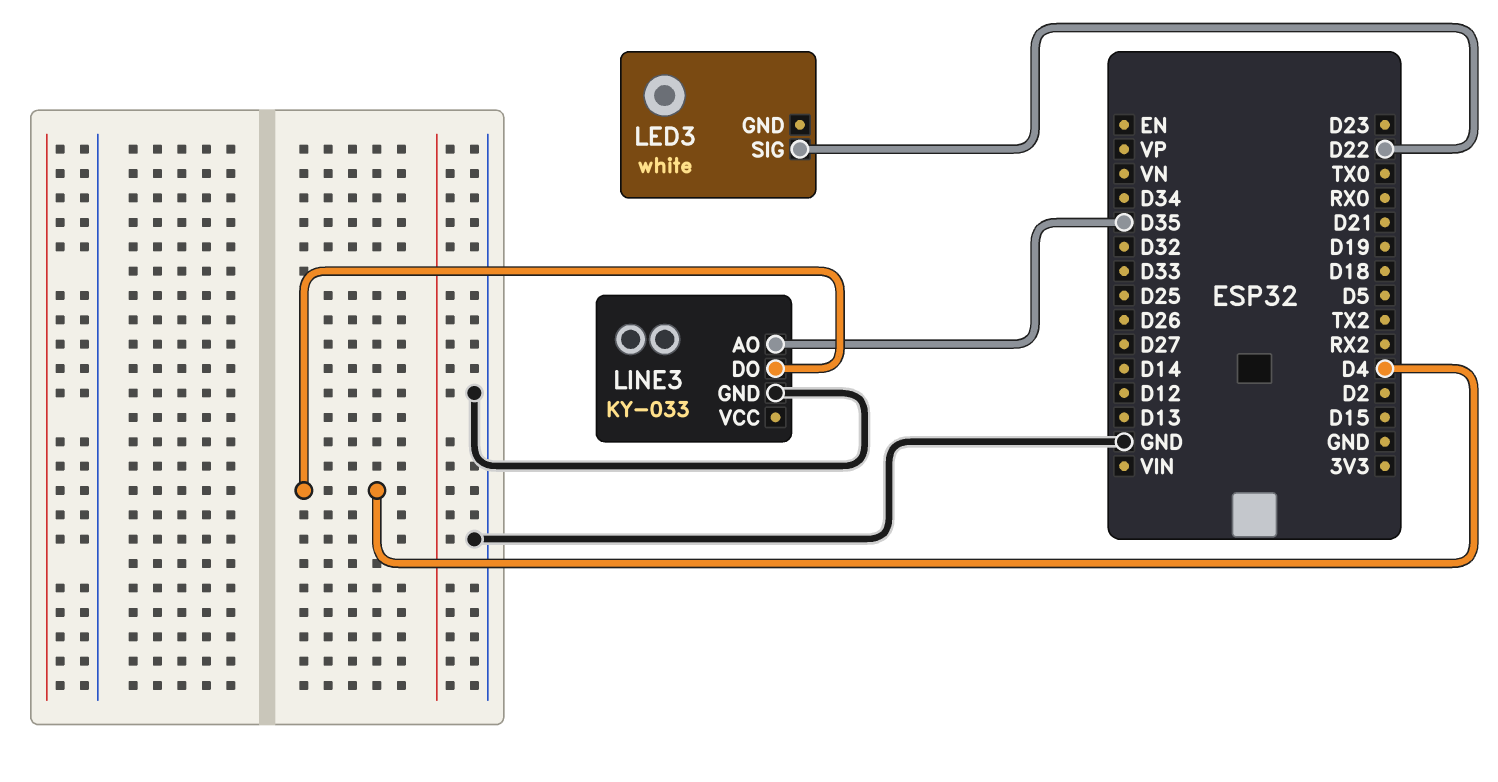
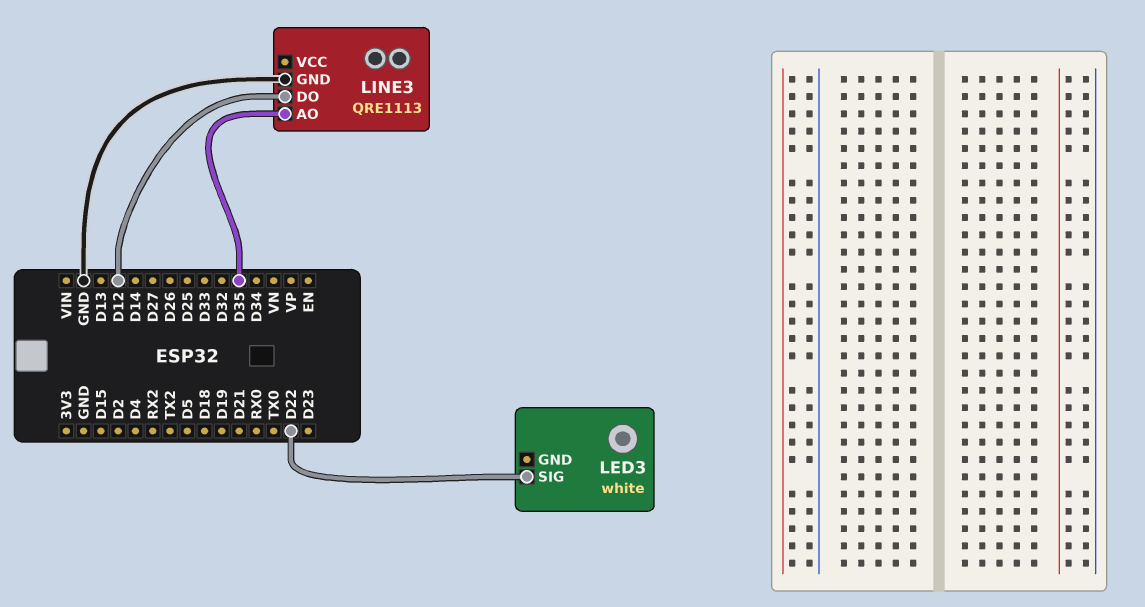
LINE3: KY-033 -> QRE1113
LINE3 pin DO: D4 -> D12

